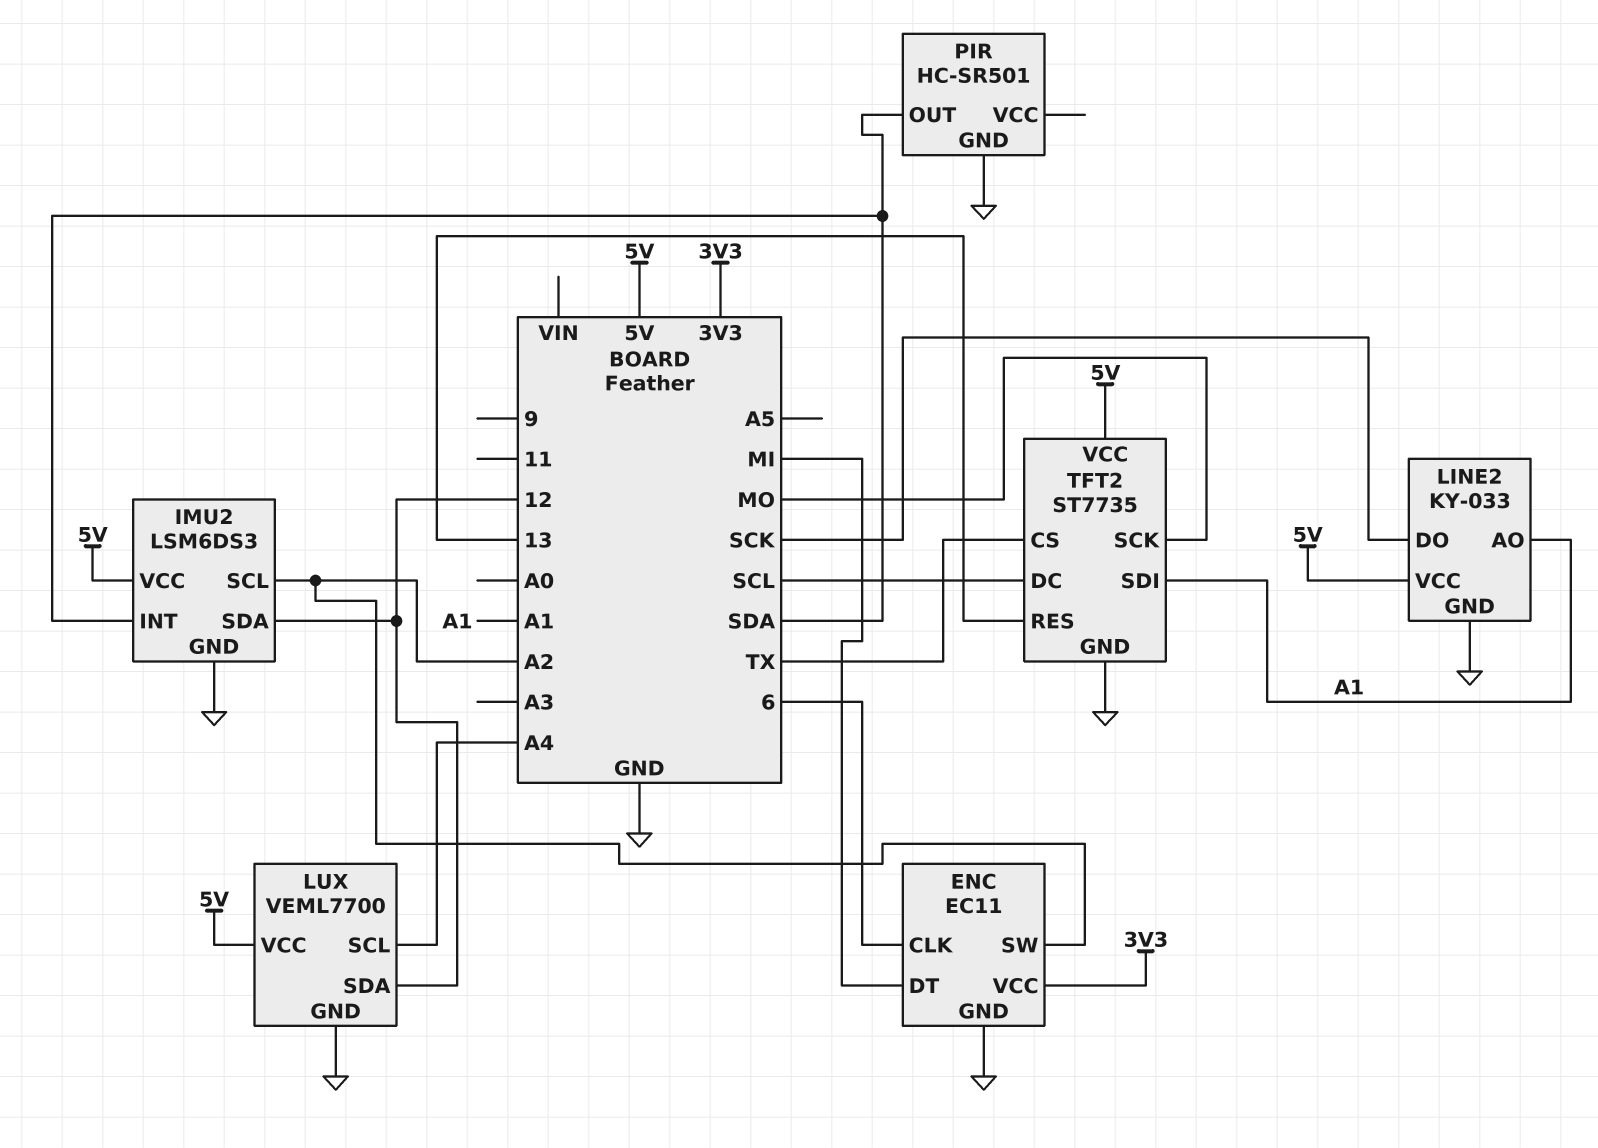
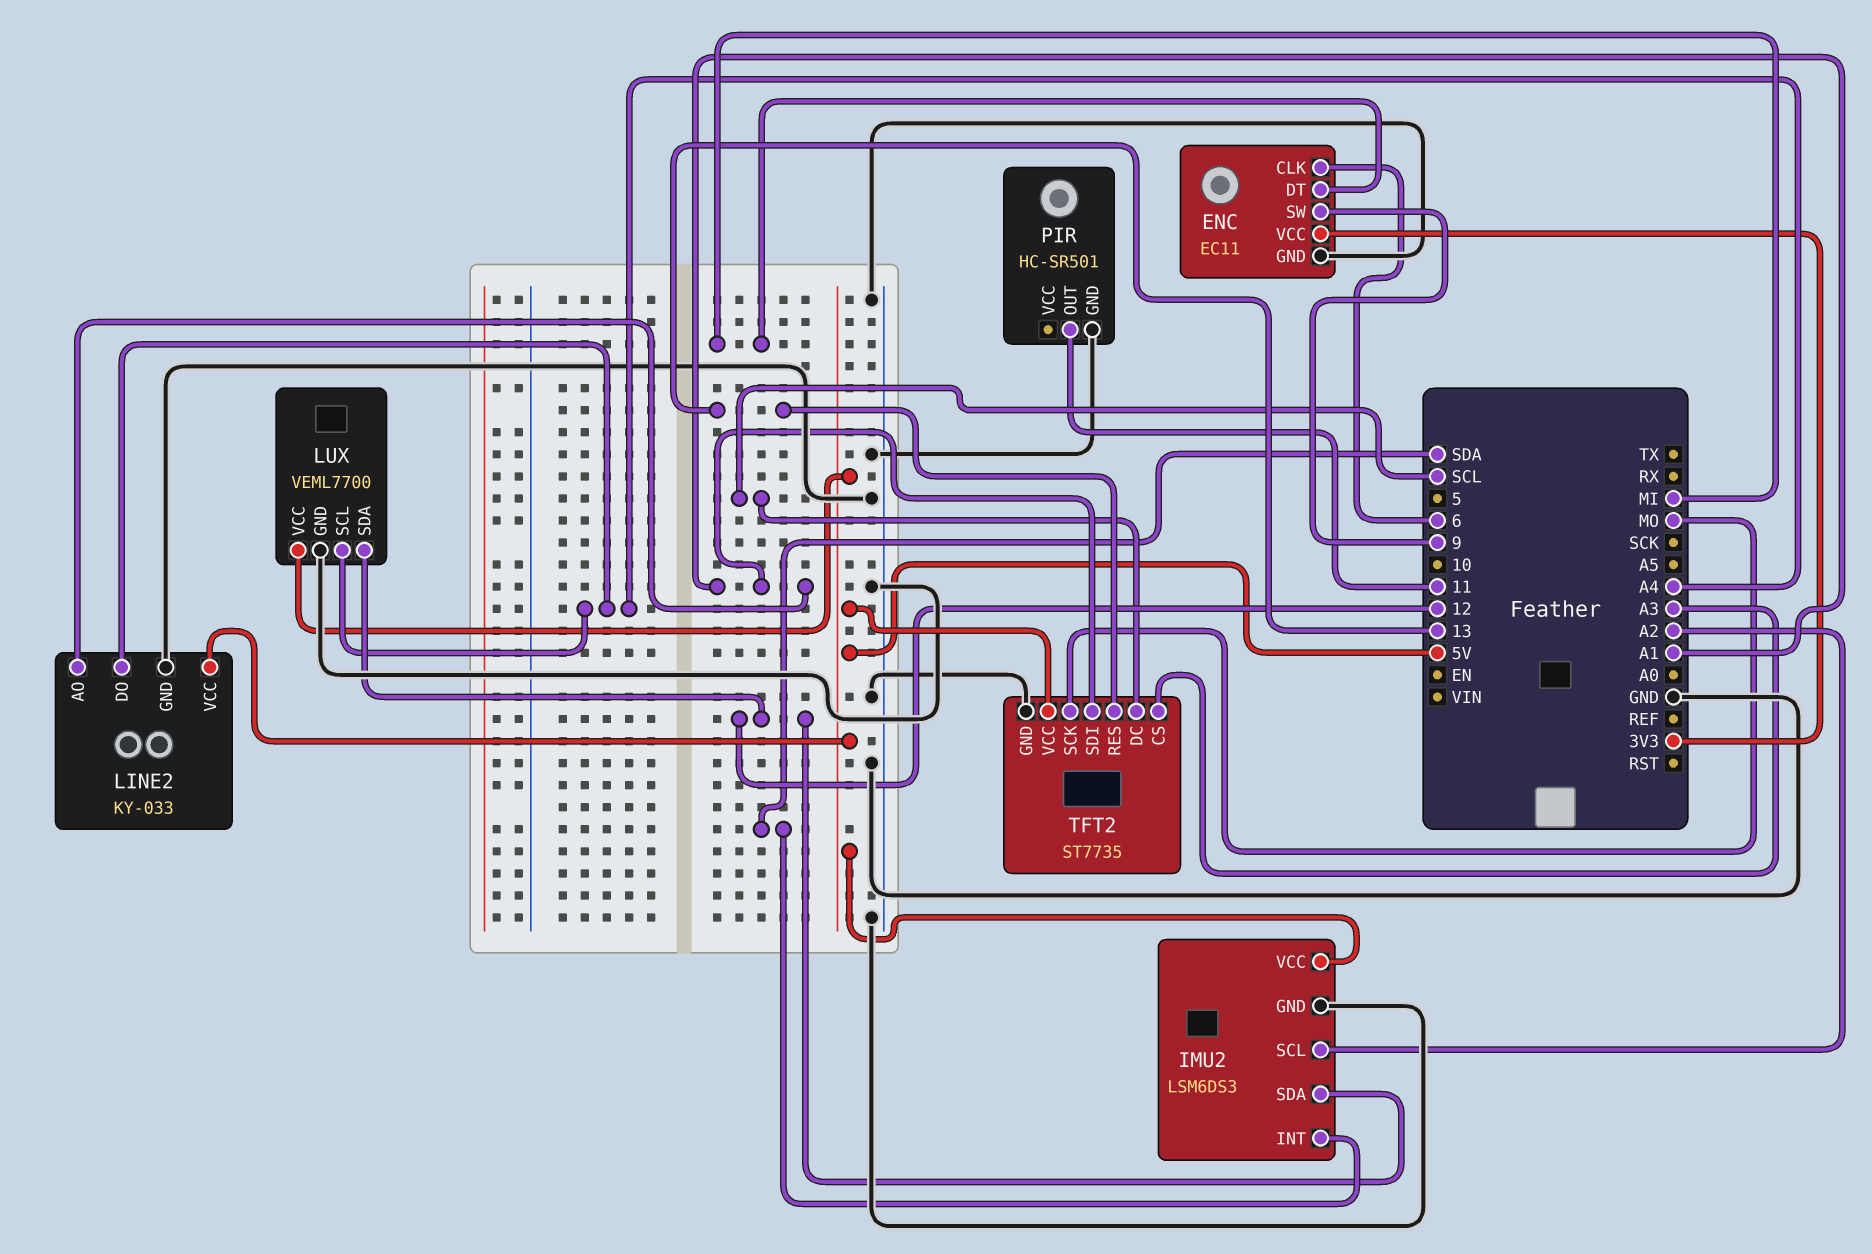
ENC pin SW: A2 -> 9
LINE2 pin DO: SCK -> A4
PIR pin OUT: SDA -> 11
TFT2 pin CS: TX -> A3

